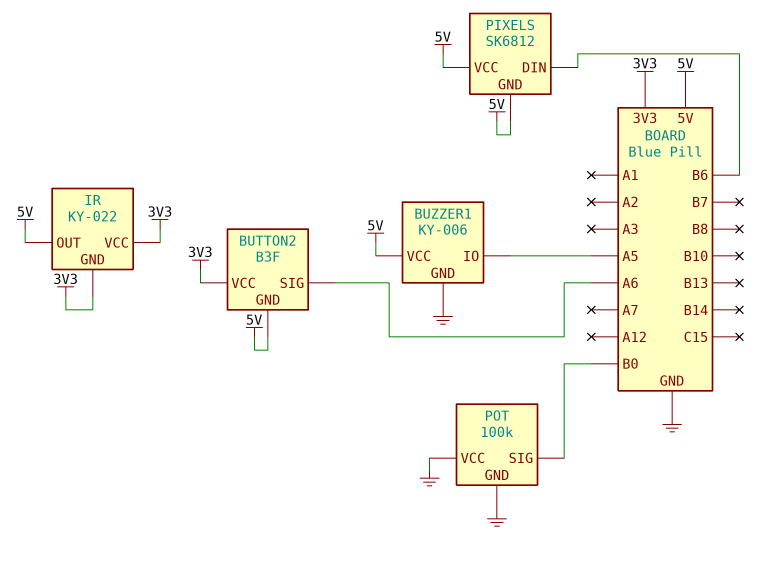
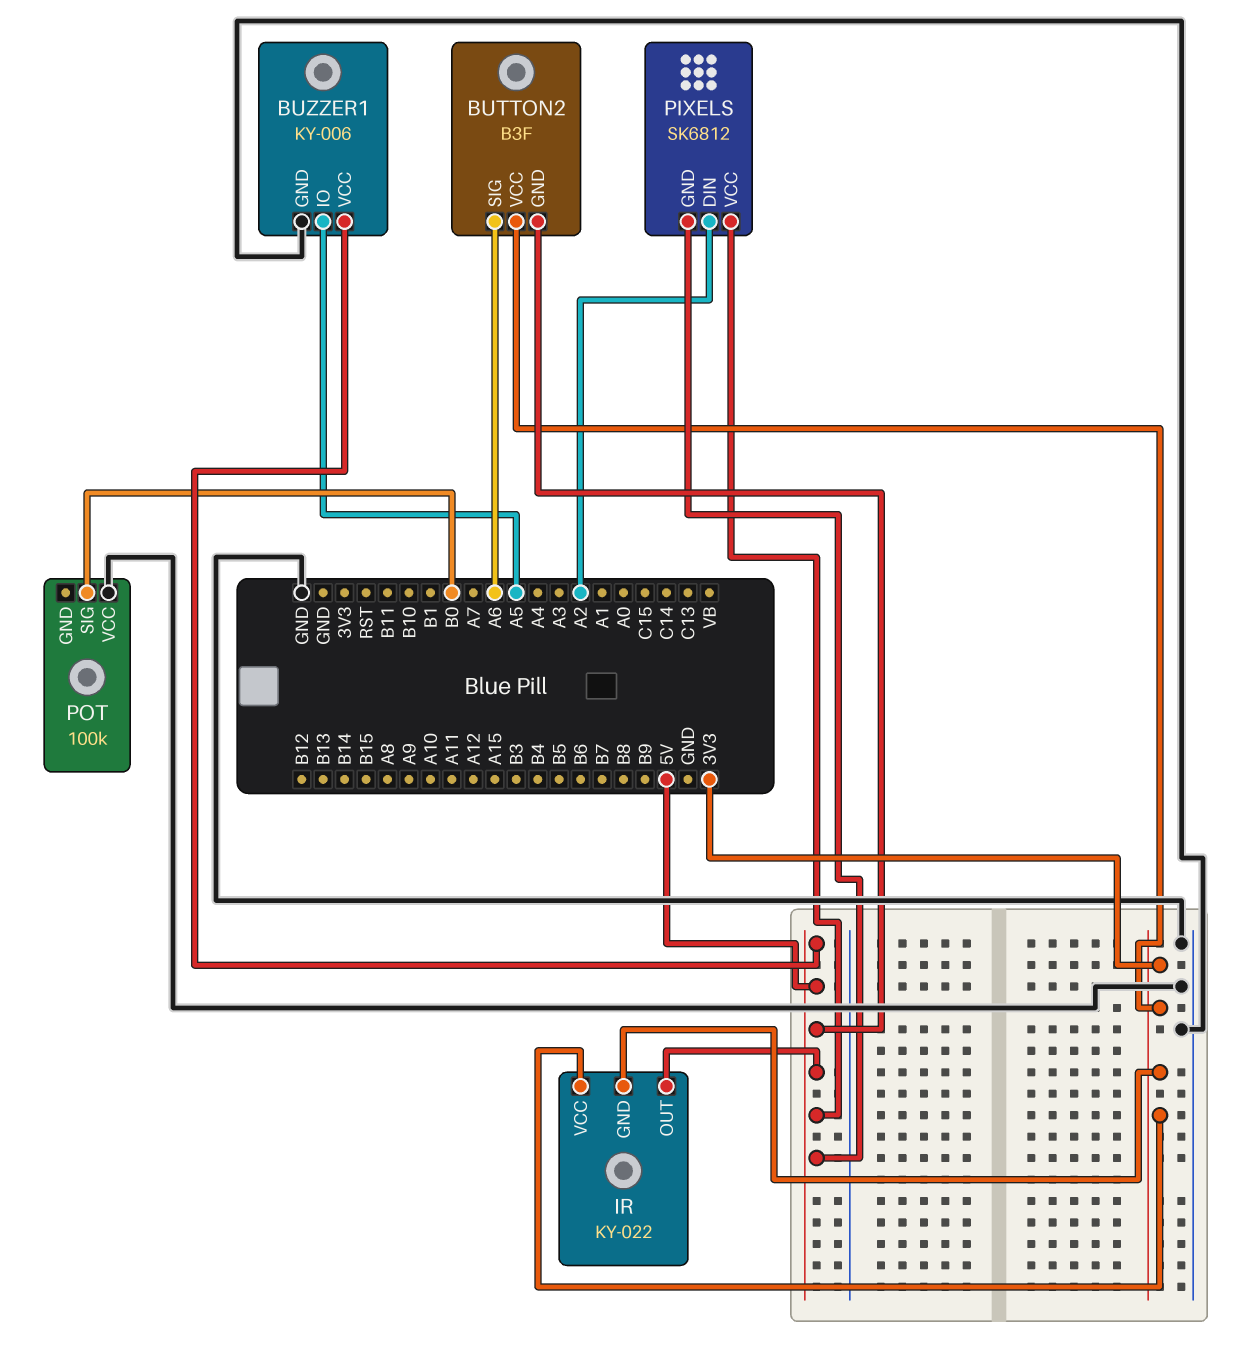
PIXELS pin DIN: B6 -> A2
POT pin GND: GND -> none

